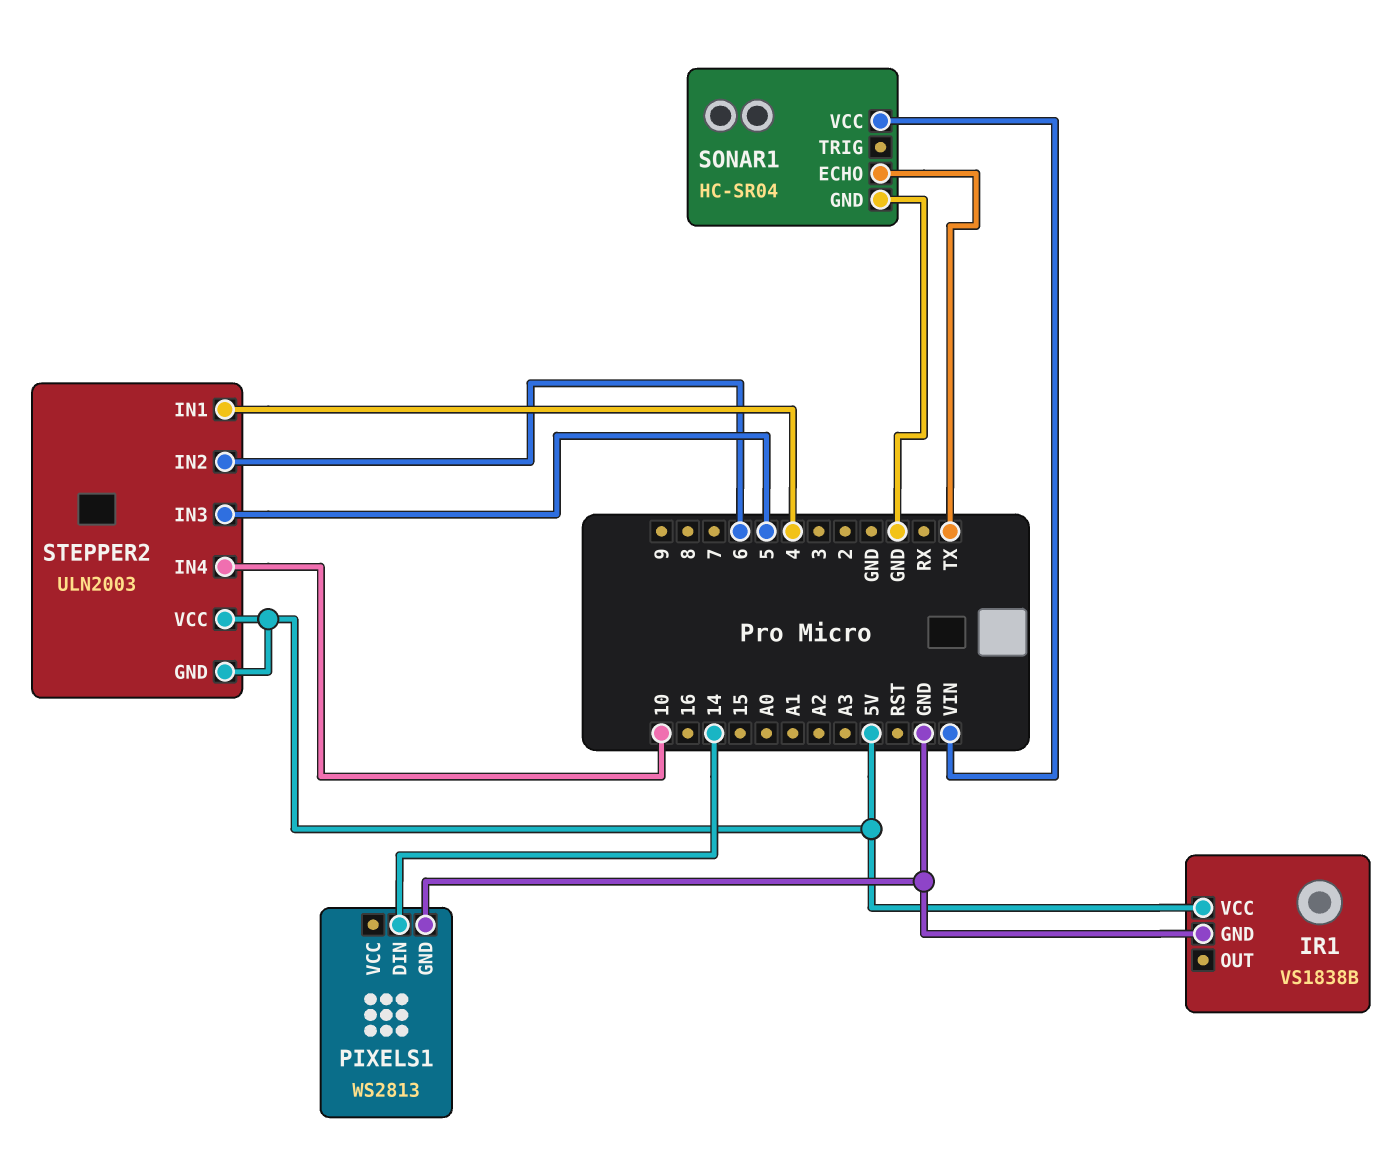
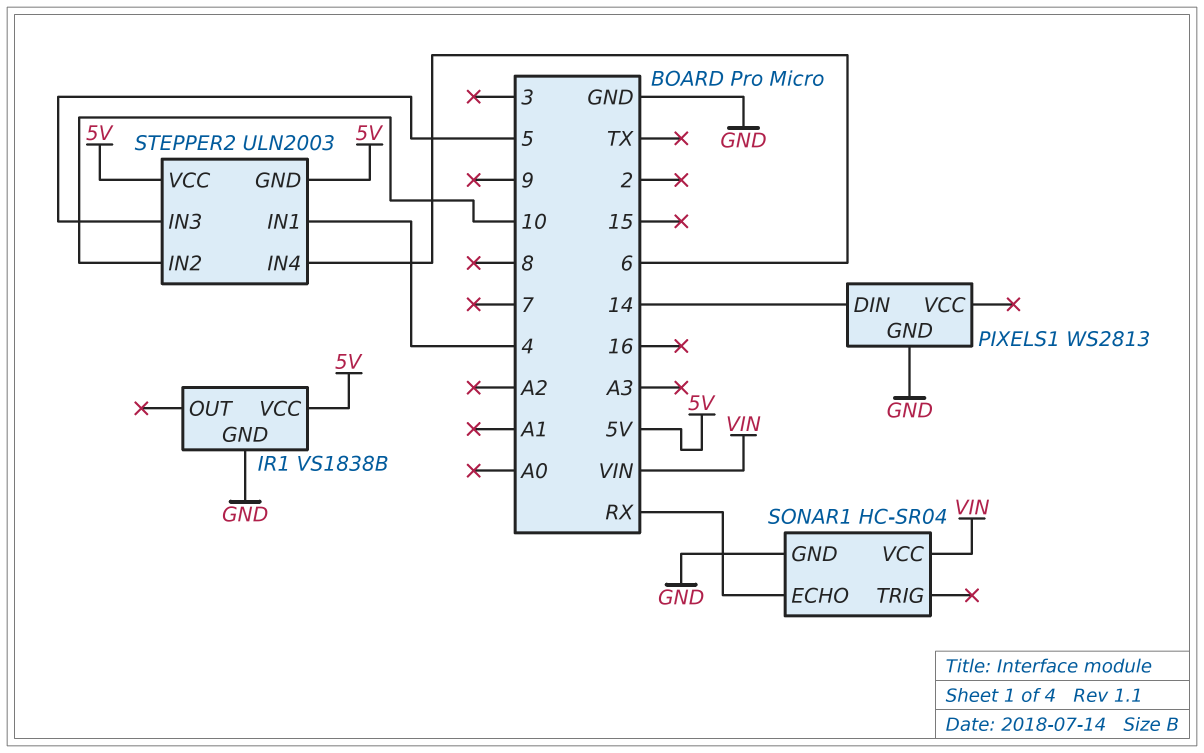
SONAR1 pin ECHO: TX -> RX
STEPPER2 pin IN2: 6 -> 10
STEPPER2 pin IN4: 10 -> 6

